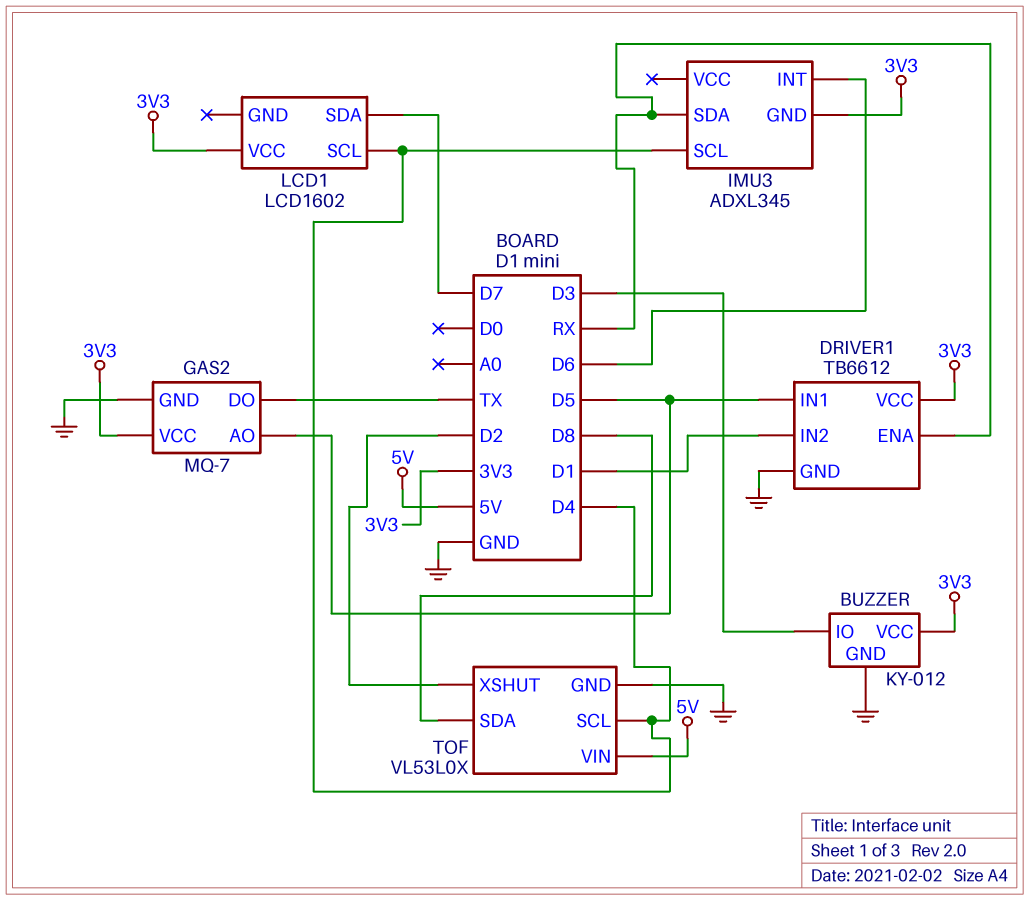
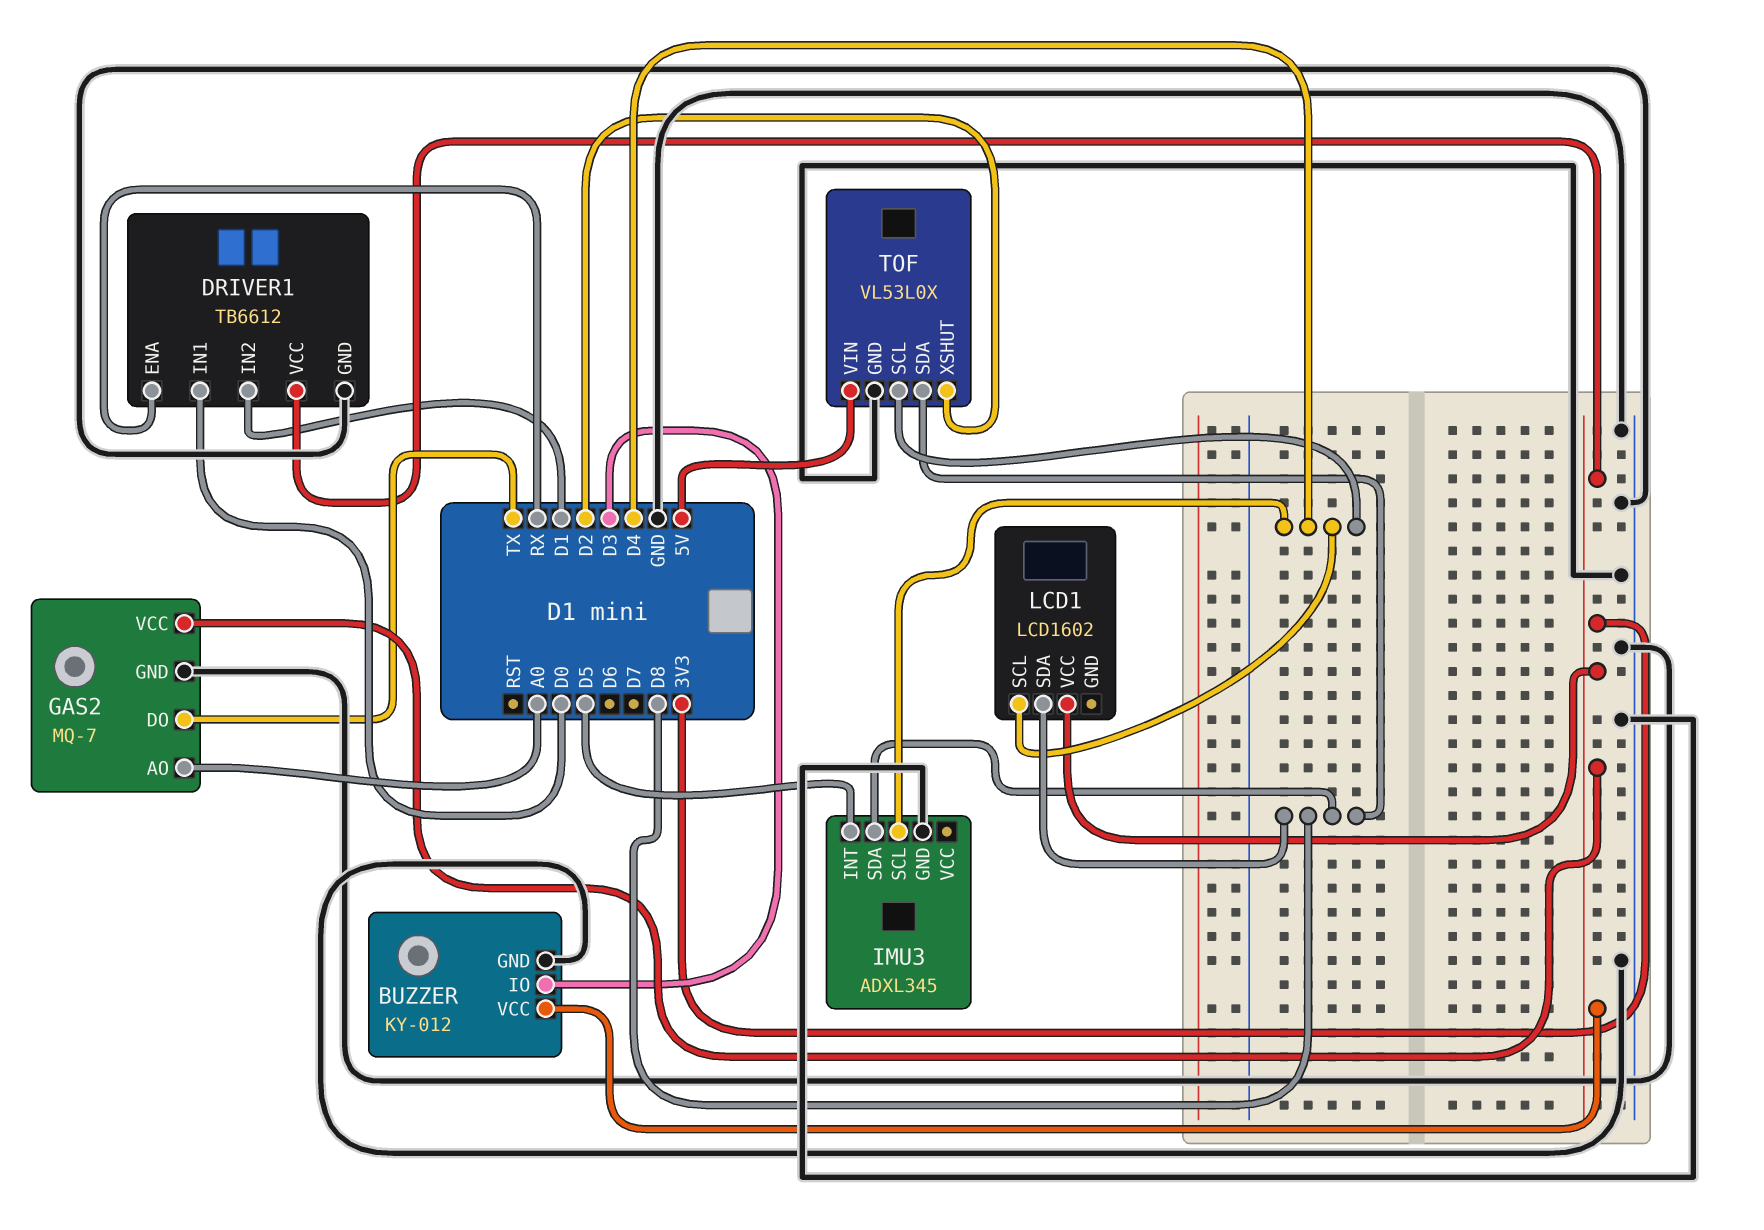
DRIVER1 pin IN1: D5 -> D0
GAS2 pin AO: D5 -> A0
IMU3 pin GND: 3V3 -> GND
IMU3 pin INT: D6 -> D5
IMU3 pin SDA: RX -> D8
LCD1 pin SDA: D7 -> D8

